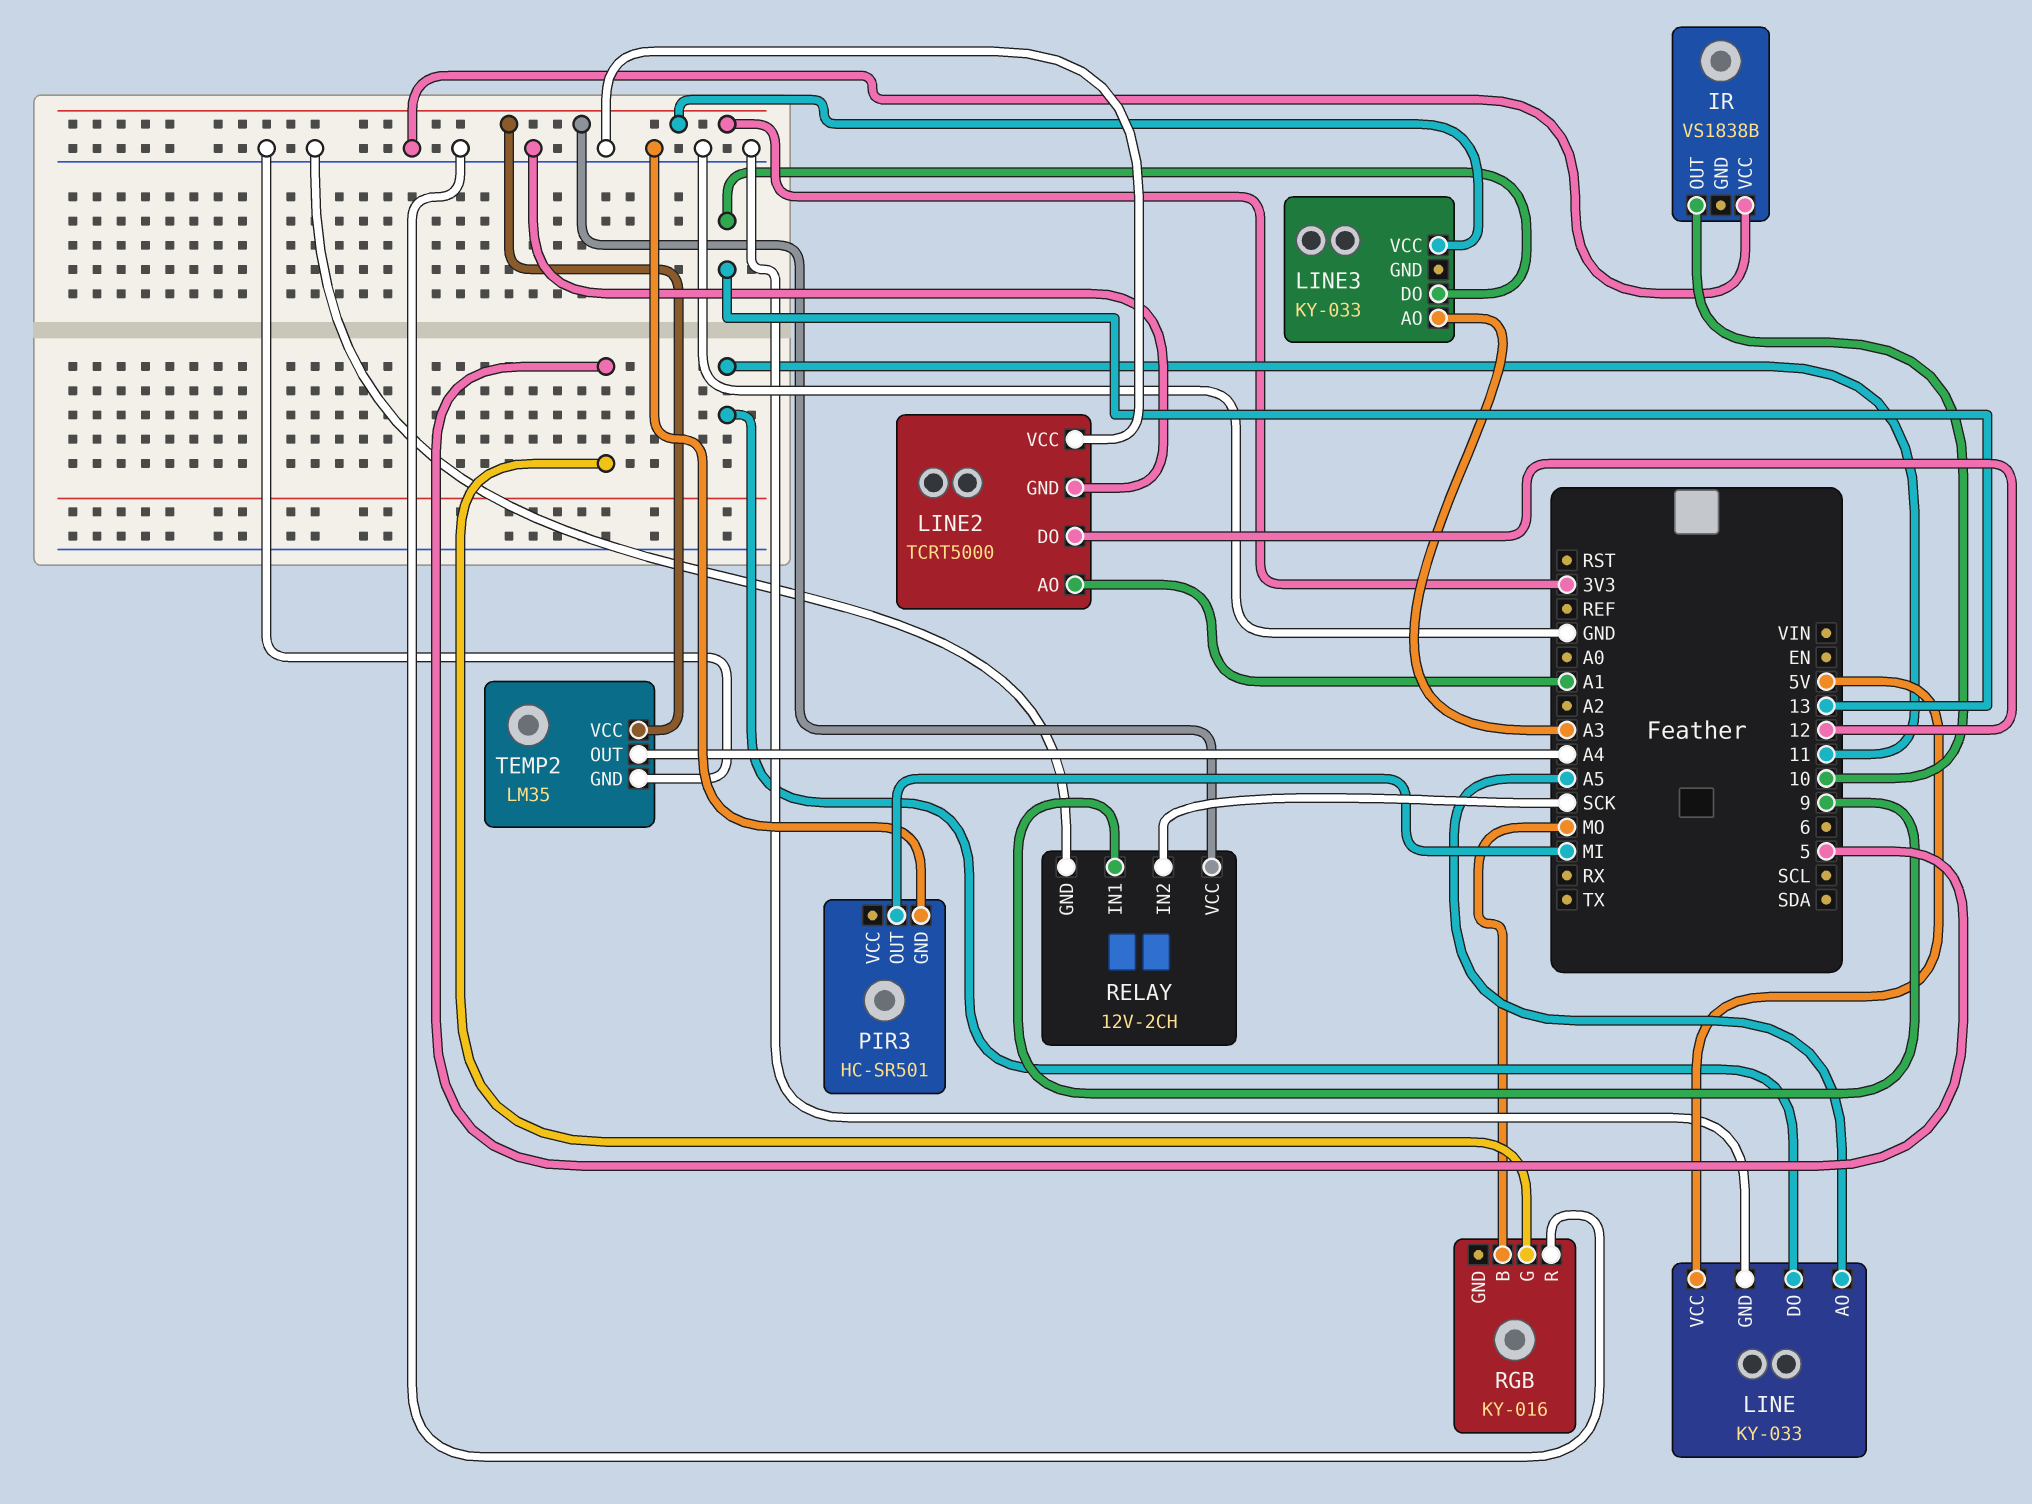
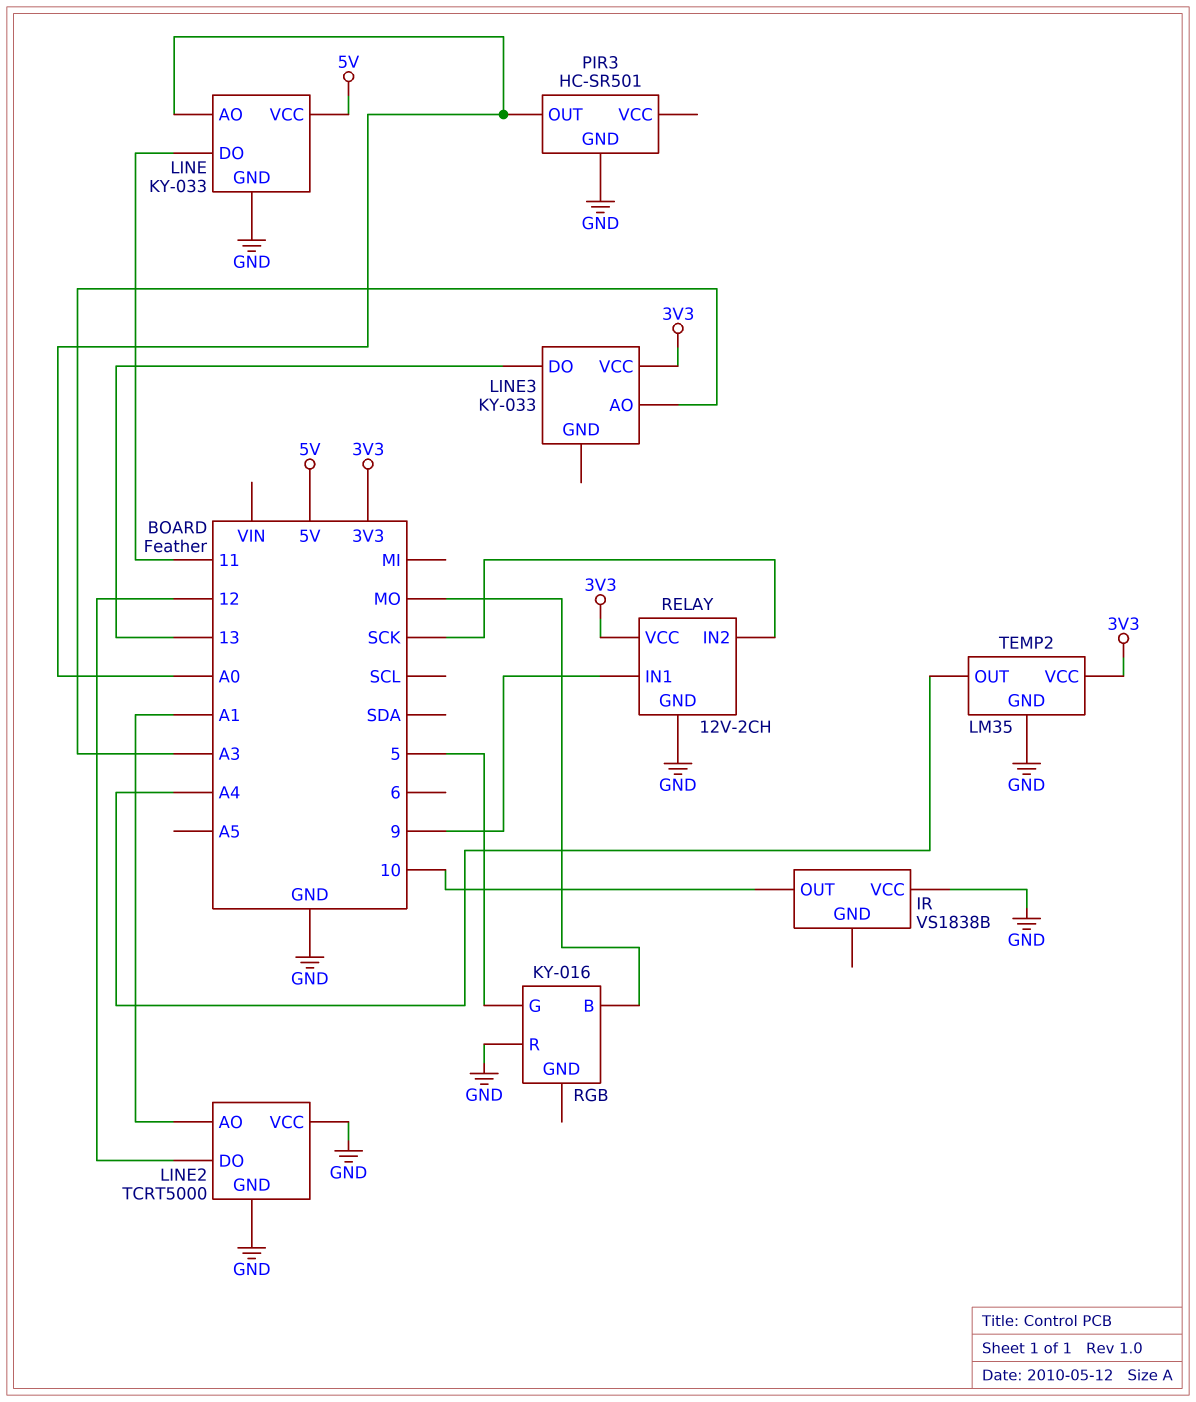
LINE pin AO: A5 -> A0
PIR3 pin OUT: MI -> A0

